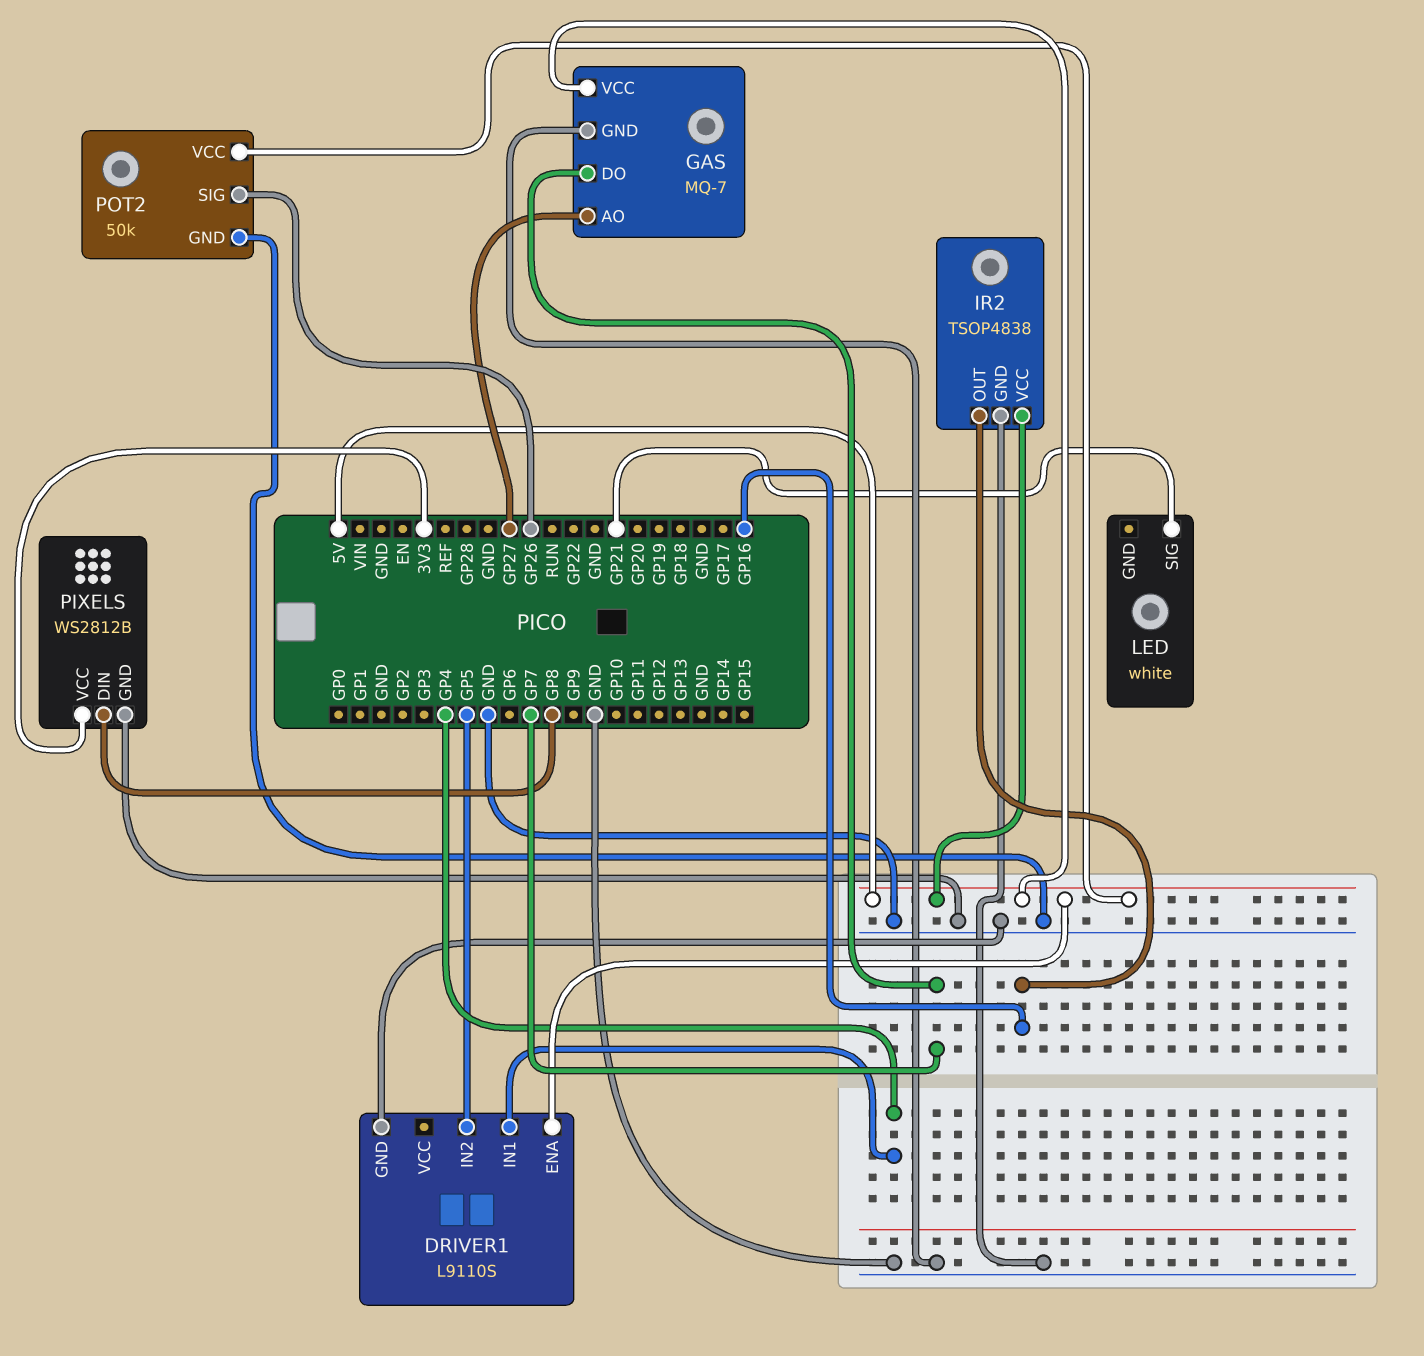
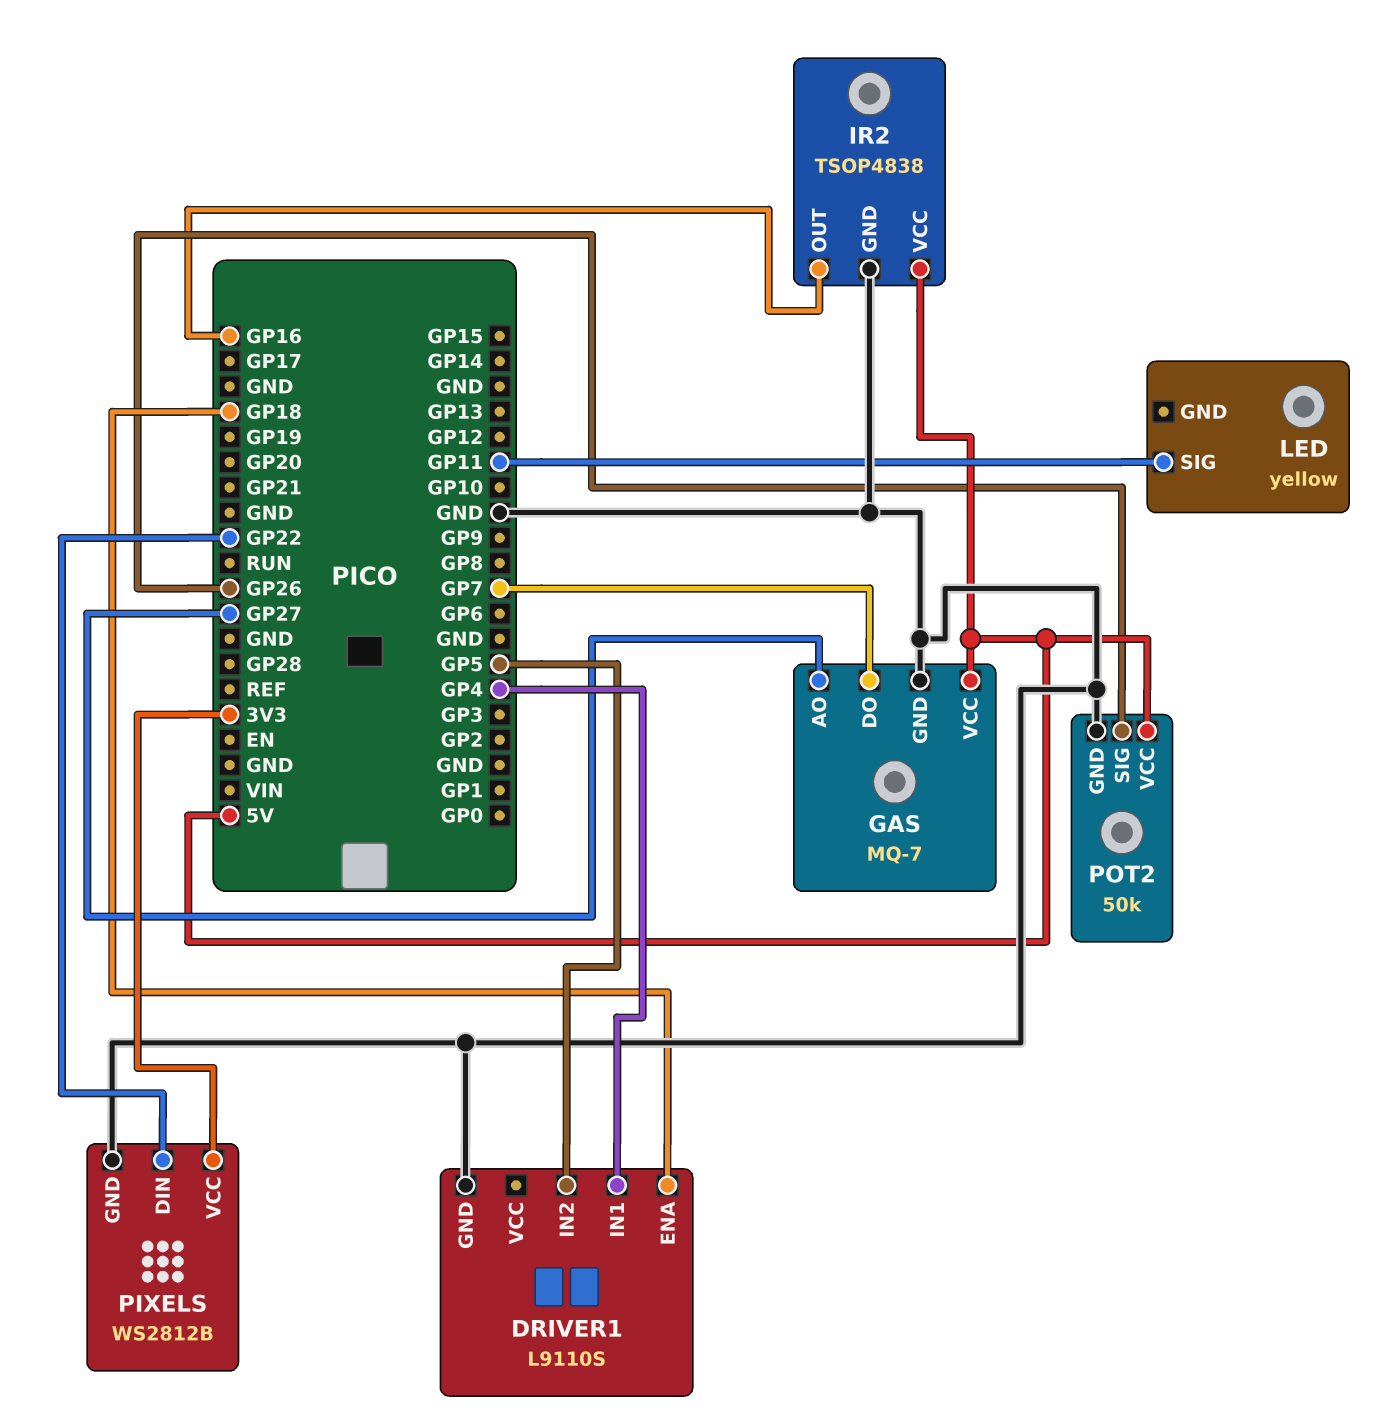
DRIVER1 pin ENA: 5V -> GP18
LED: white -> yellow
LED pin SIG: GP21 -> GP11
PIXELS pin DIN: GP8 -> GP22

